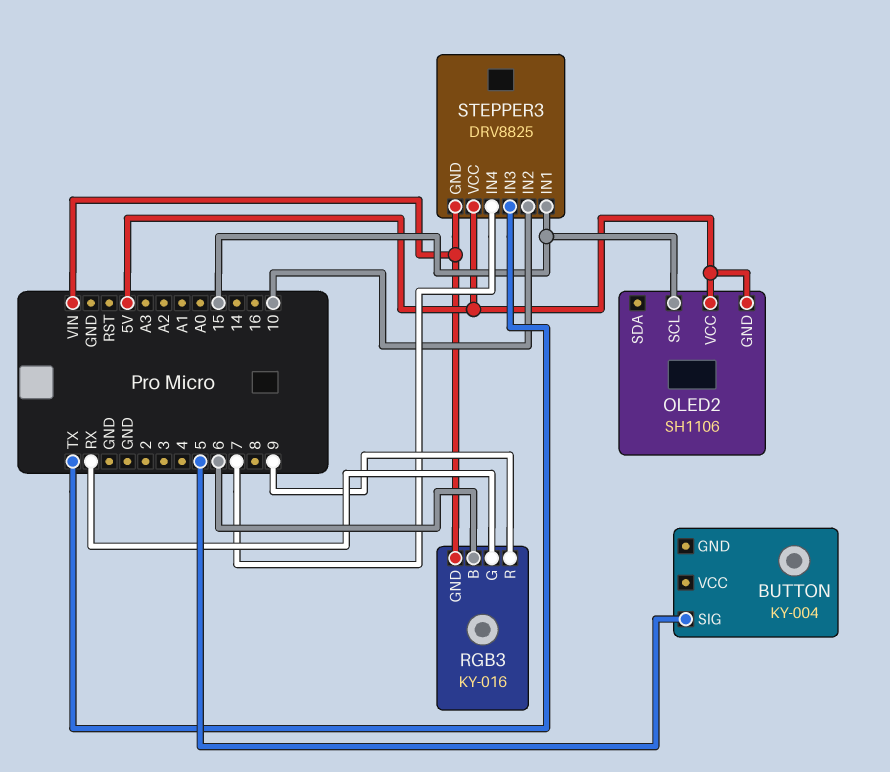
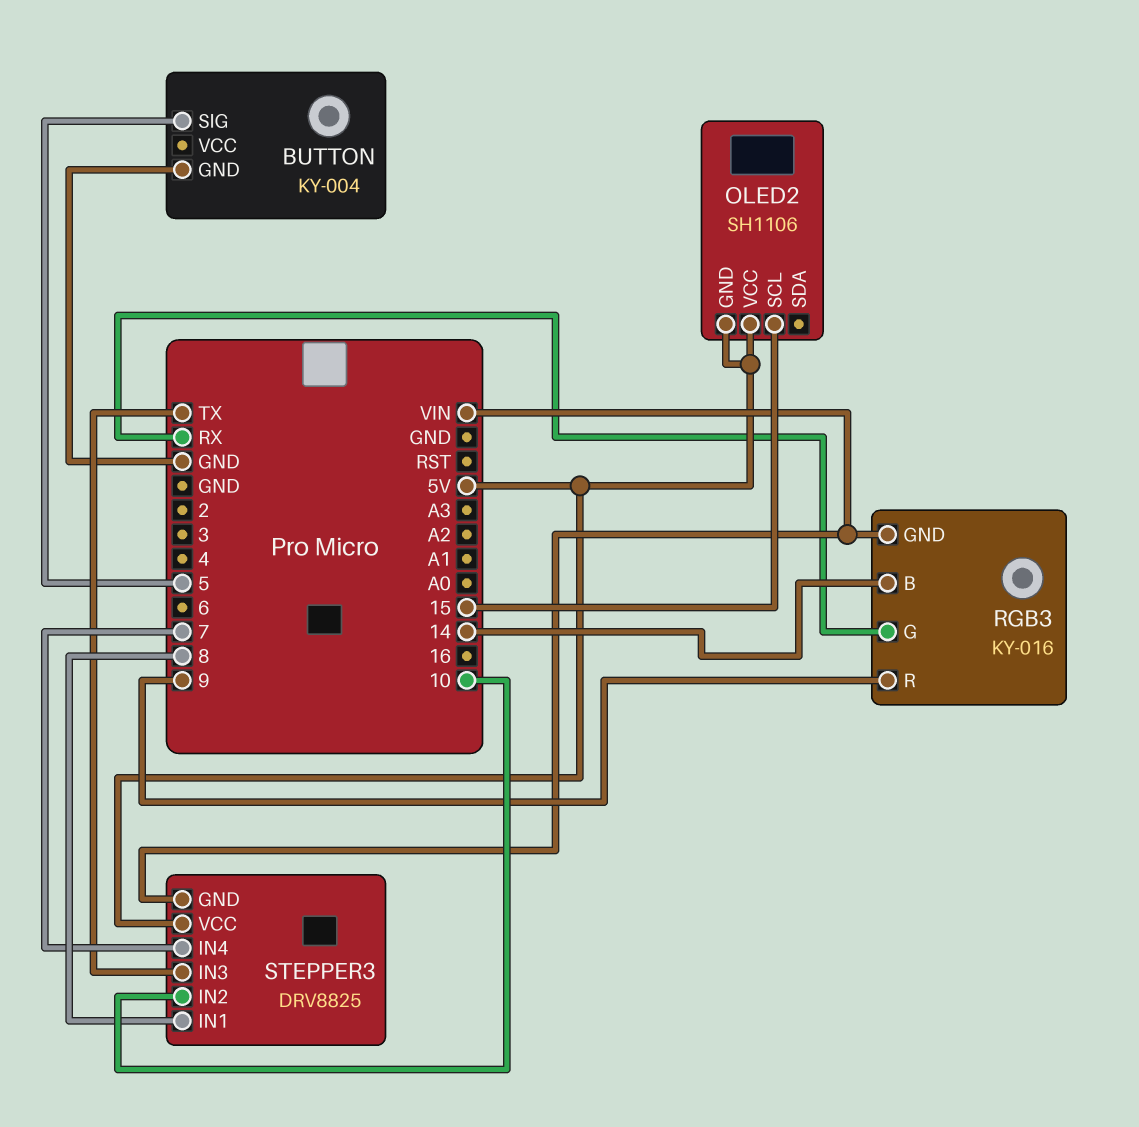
BUTTON pin GND: none -> GND
RGB3 pin B: 6 -> 14
STEPPER3 pin IN1: 15 -> 8

